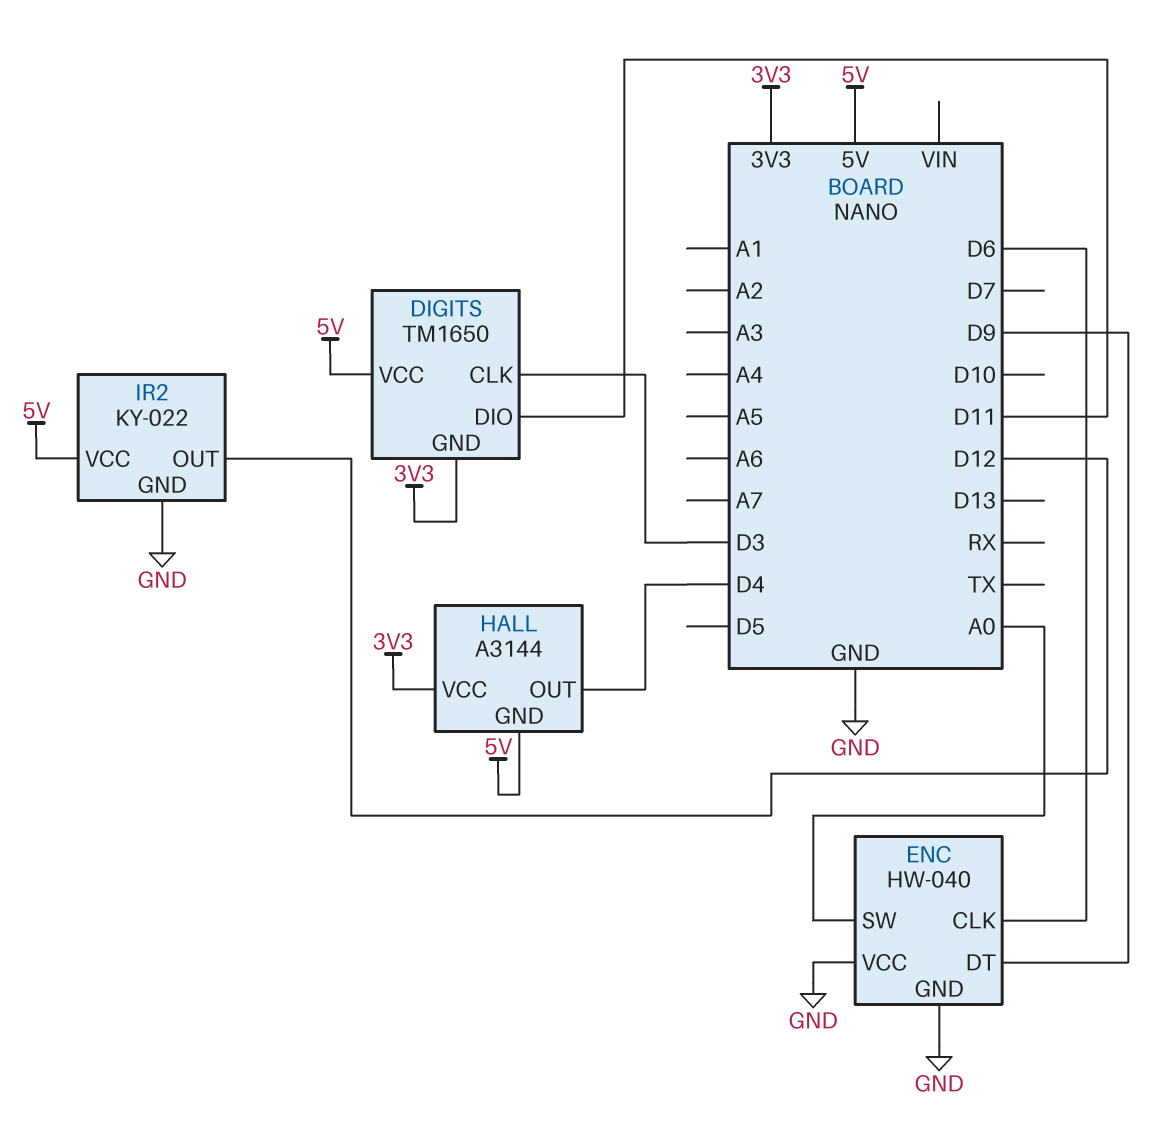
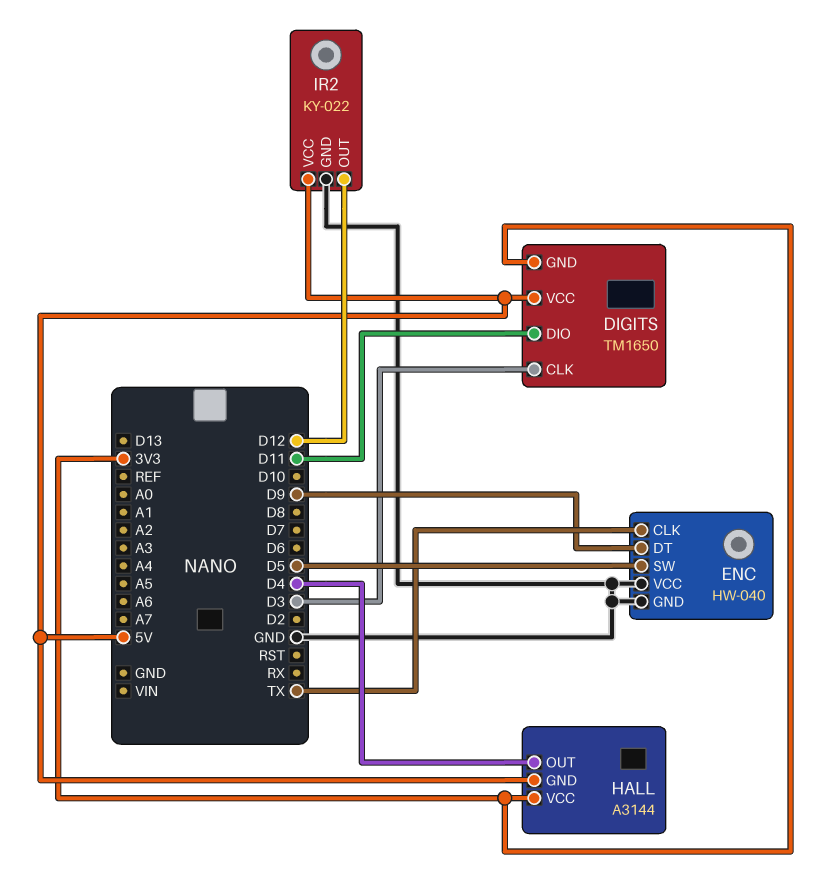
ENC pin CLK: D6 -> TX
ENC pin SW: A0 -> D5

